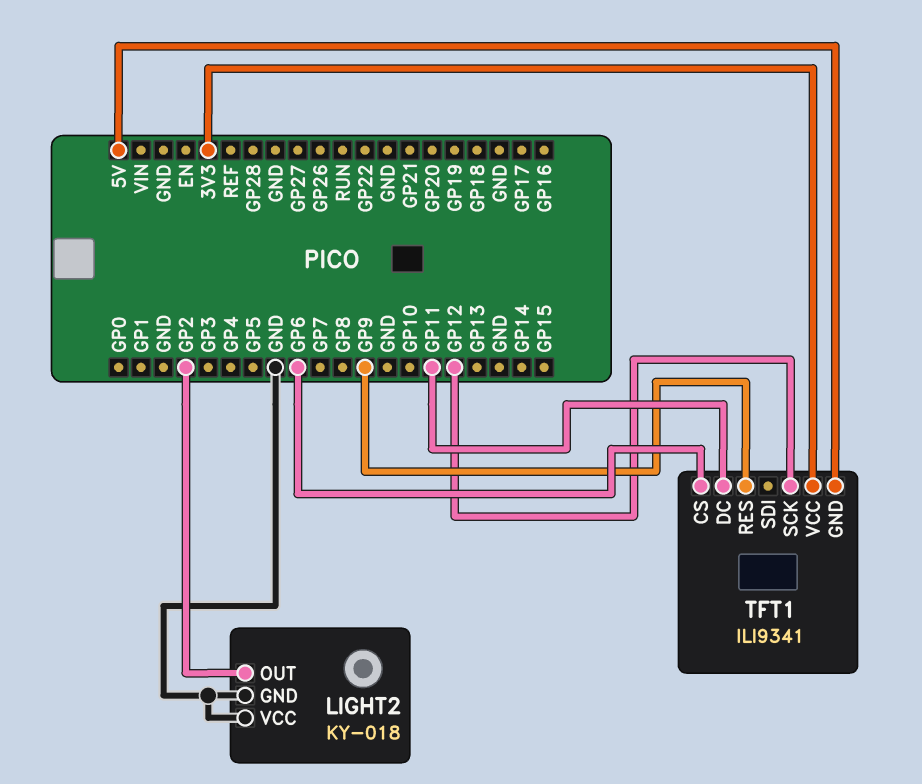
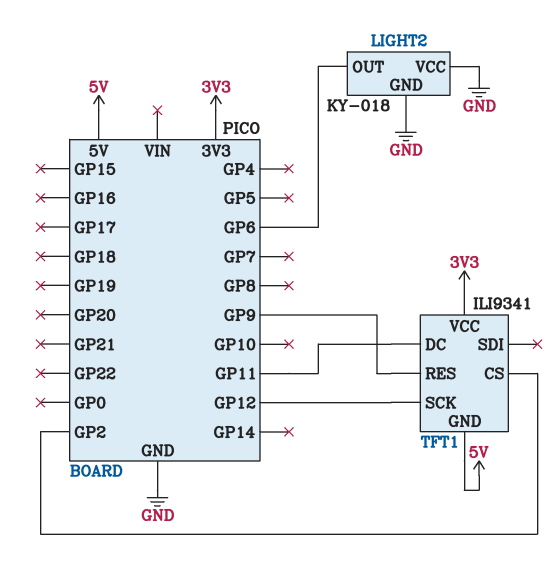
LIGHT2 pin OUT: GP2 -> GP6
TFT1 pin CS: GP6 -> GP2

